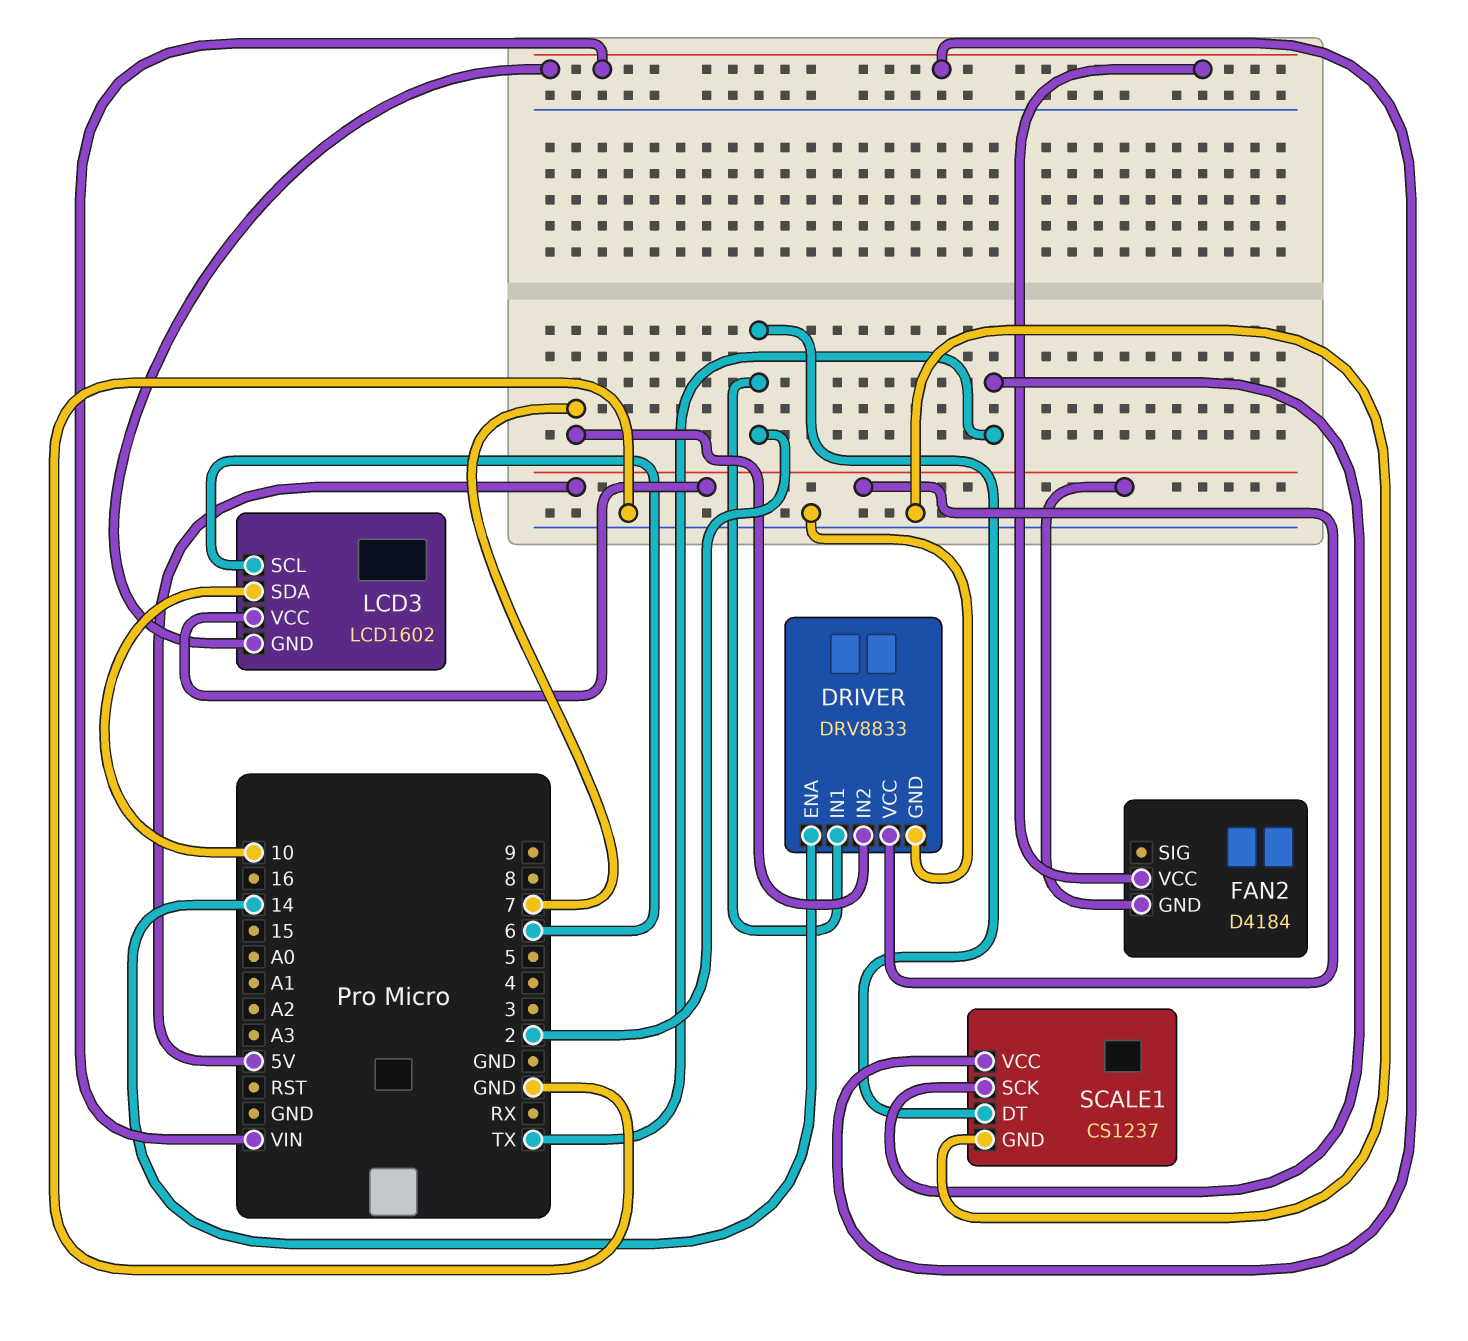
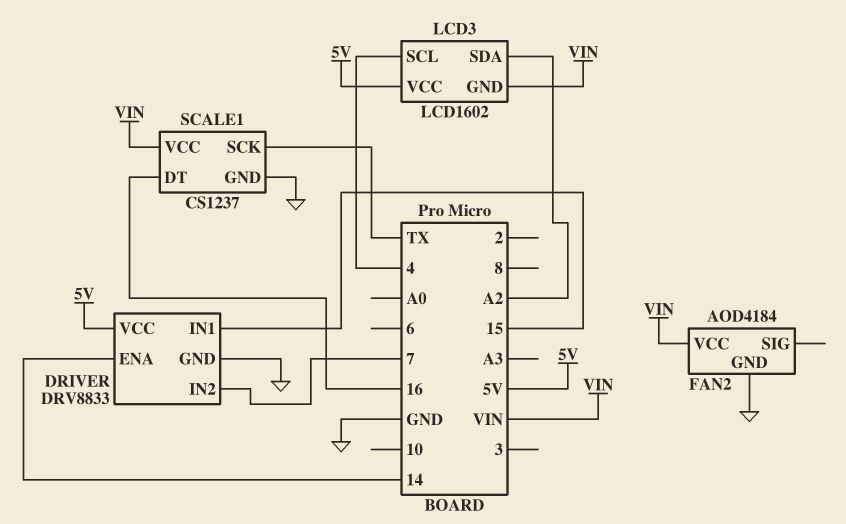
DRIVER pin IN1: 2 -> 15
FAN2: D4184 -> AOD4184
FAN2 pin GND: 5V -> GND
LCD3 pin SCL: 6 -> 4
LCD3 pin SDA: 10 -> A2
SCALE1 pin DT: 2 -> 16

